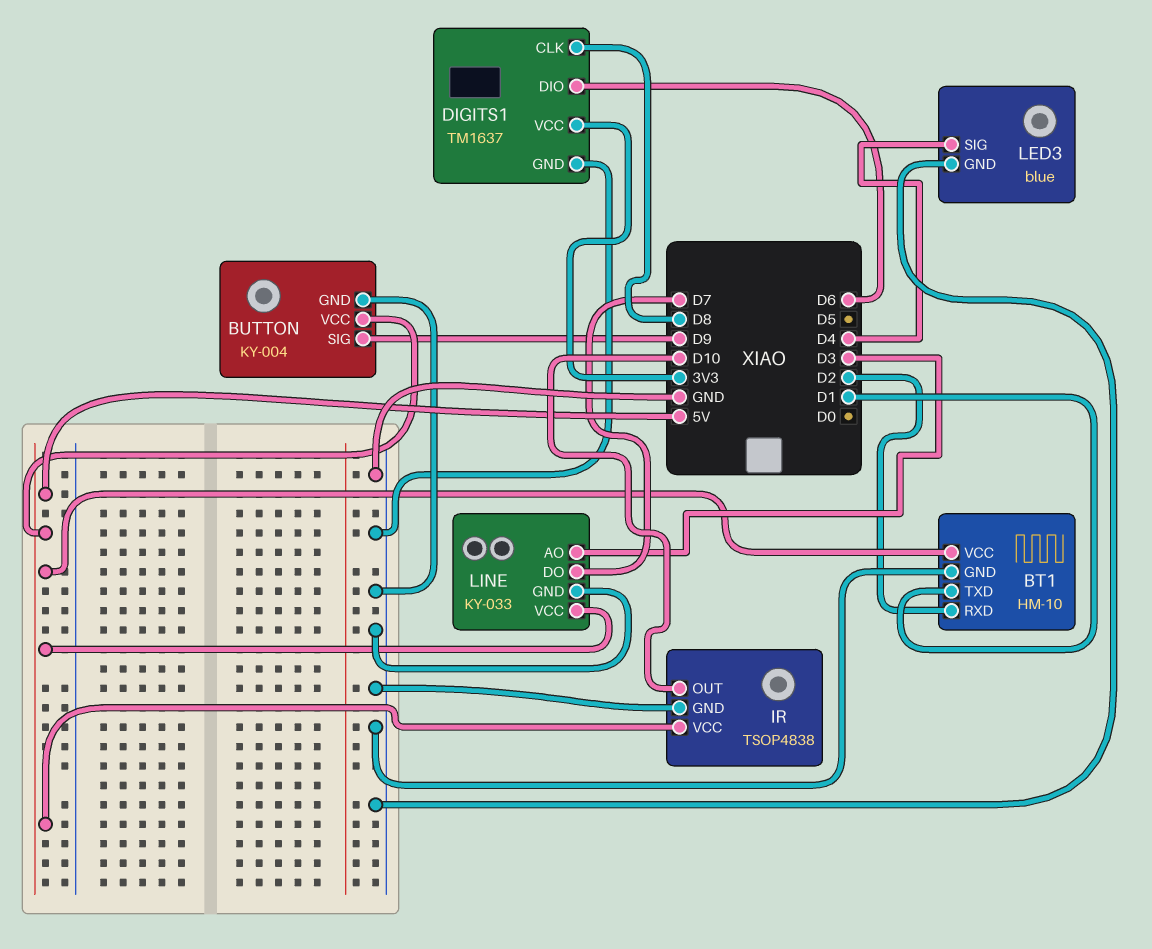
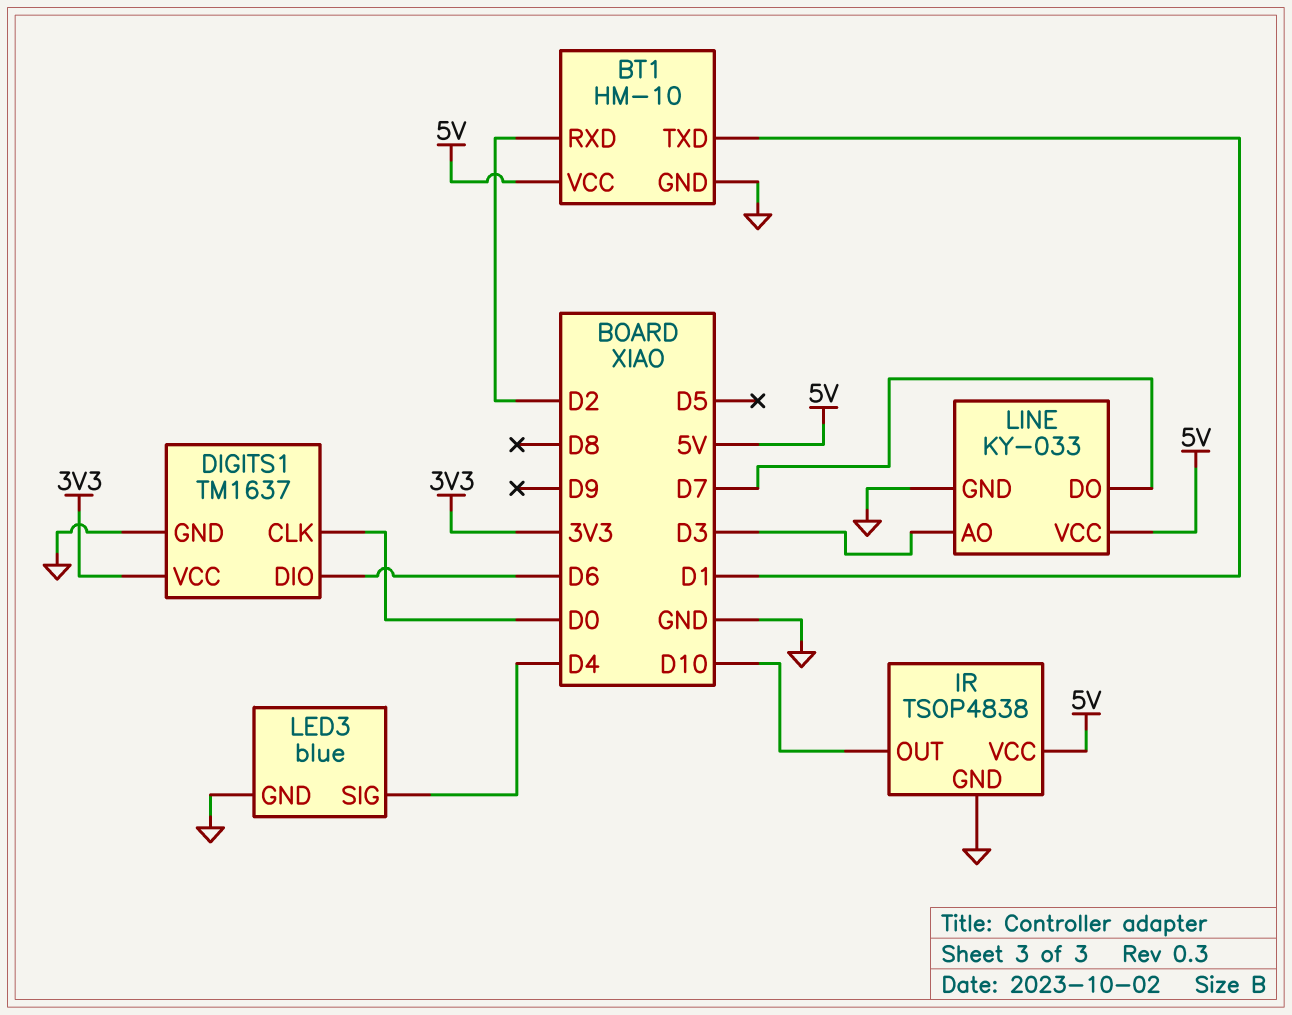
BUTTON: KY-004 -> none
BUTTON pin GND: GND -> none
BUTTON pin SIG: D9 -> none
BUTTON pin VCC: 5V -> none
DIGITS1 pin CLK: D8 -> D0

